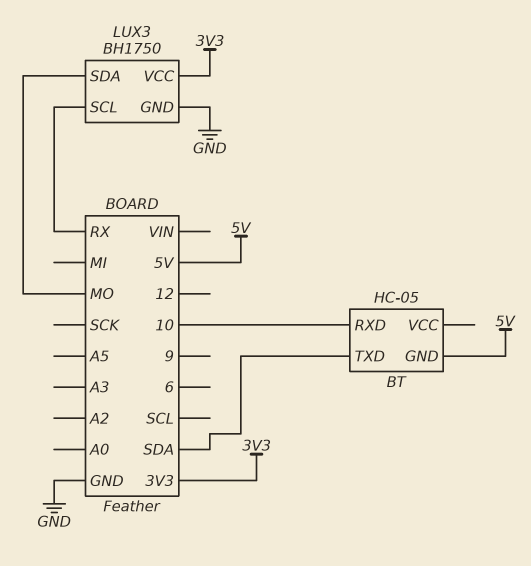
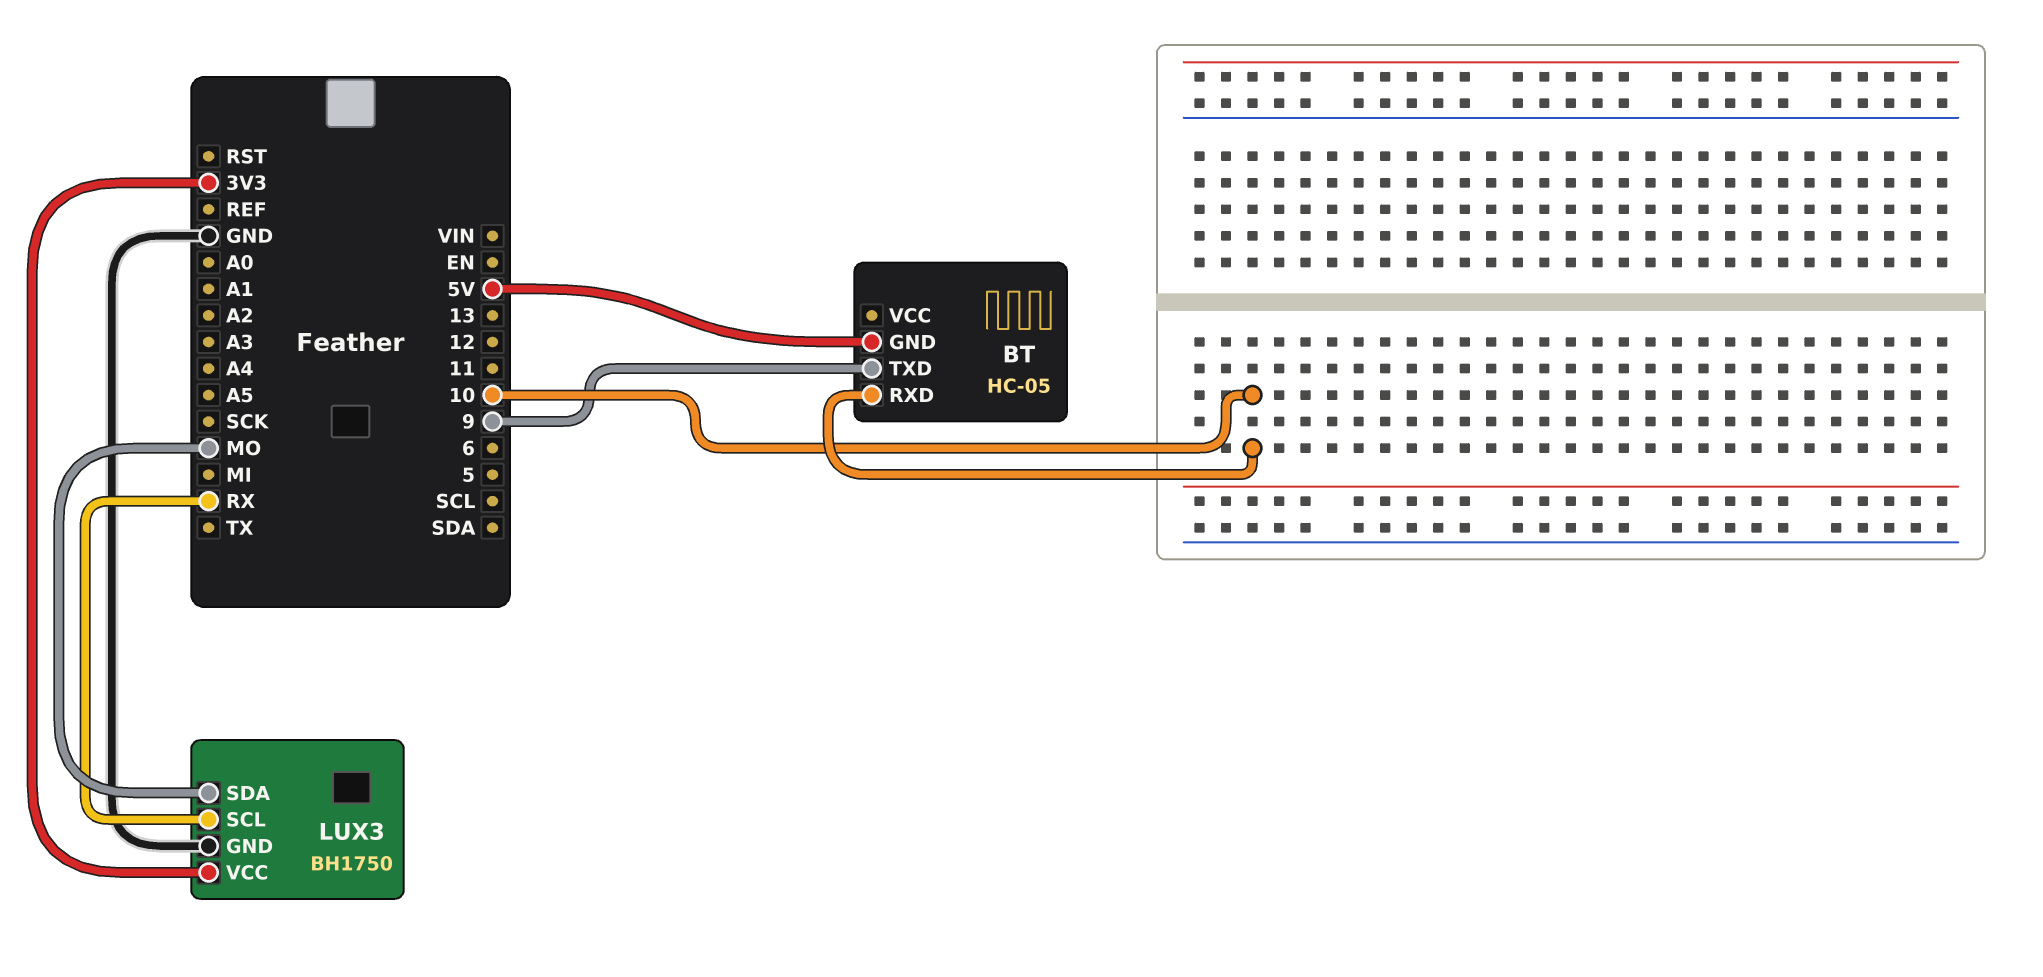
BT pin TXD: SDA -> 9

